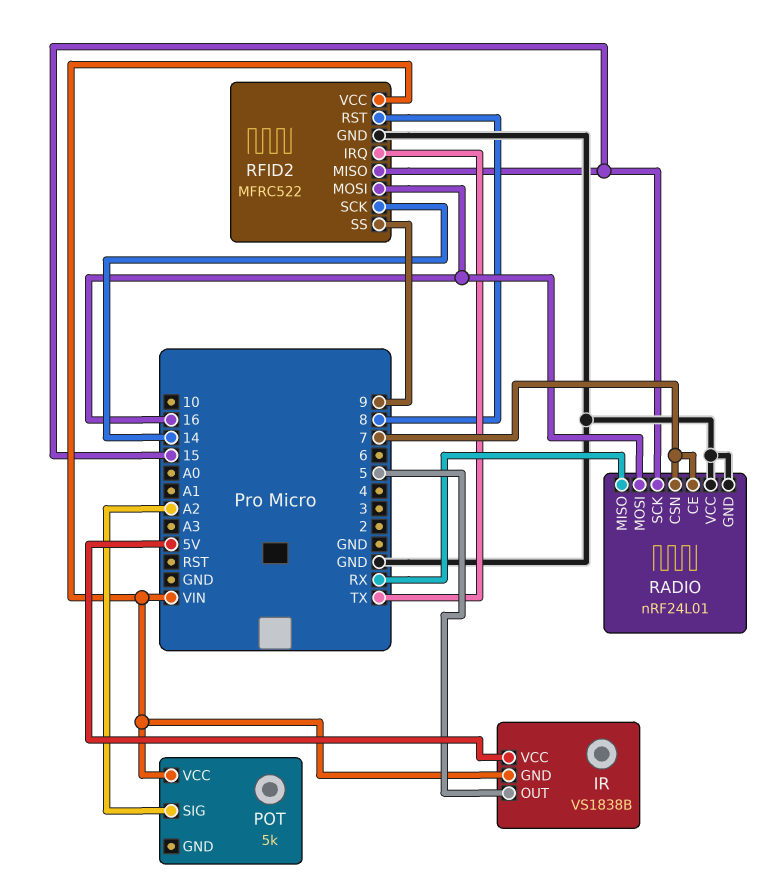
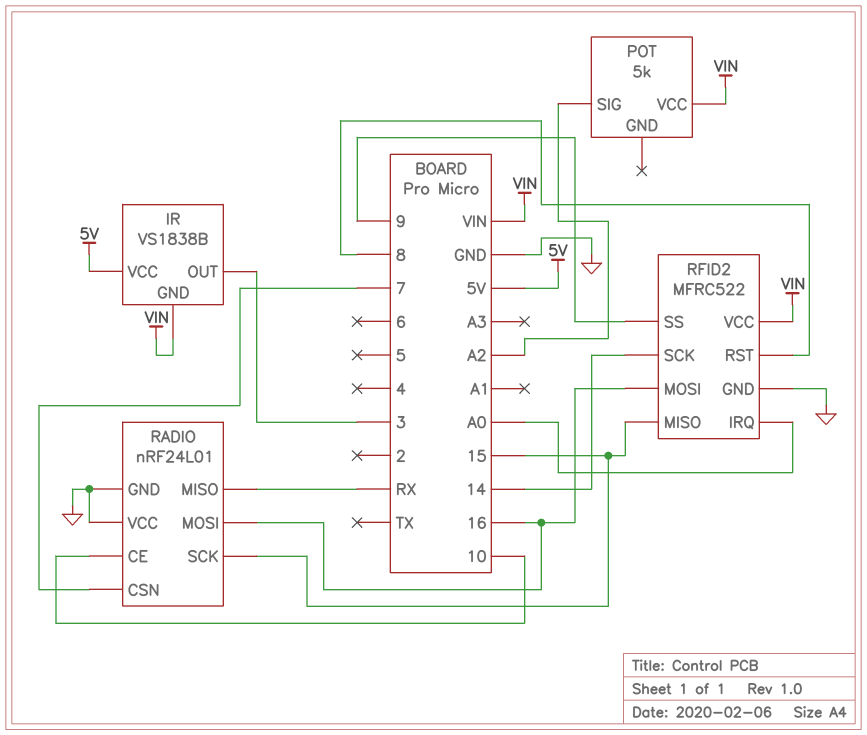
IR pin OUT: 5 -> 3
RADIO pin CE: 7 -> 10
RFID2 pin IRQ: TX -> A0

